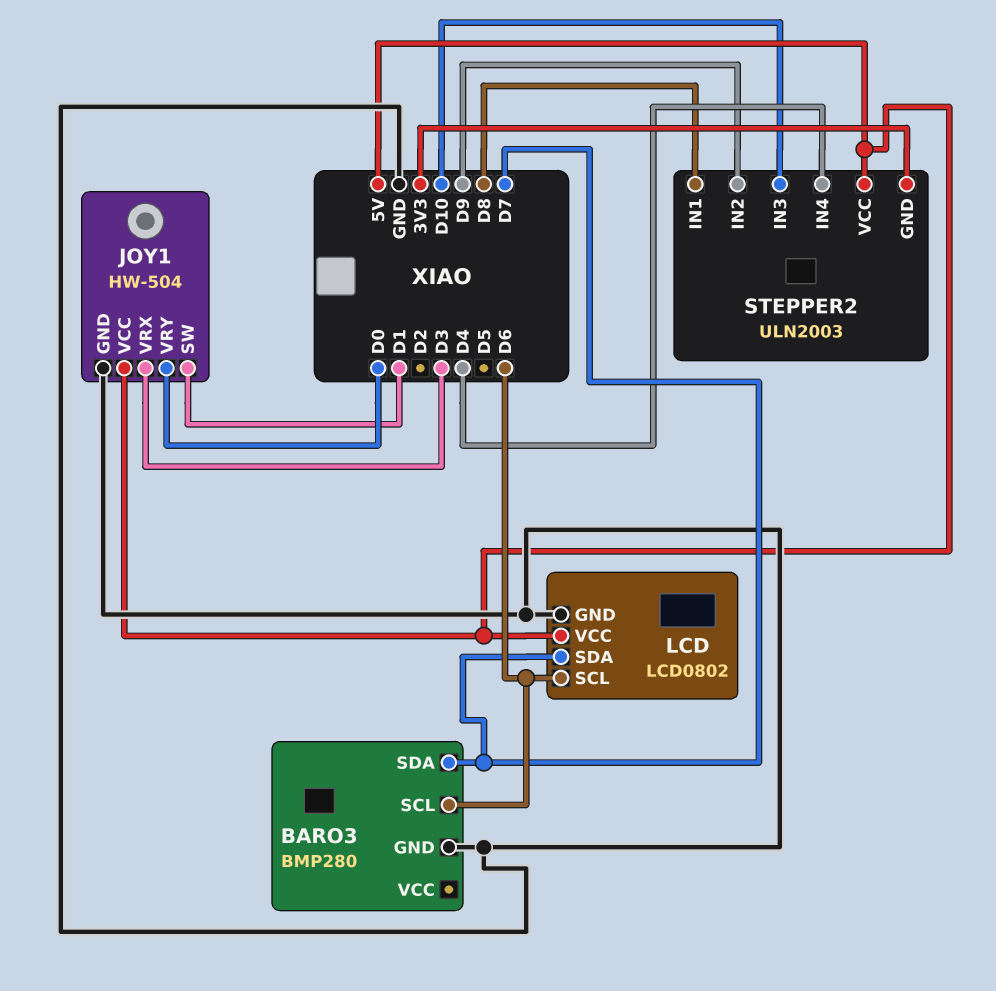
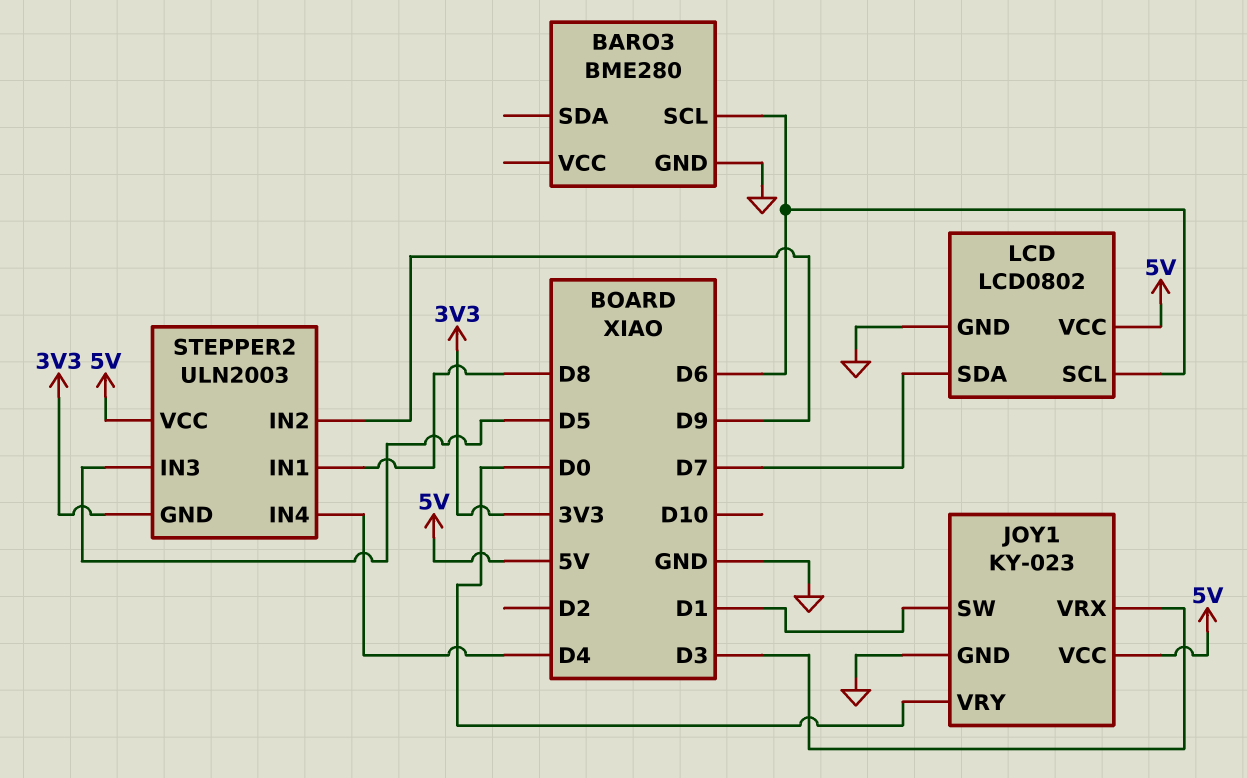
BARO3: BMP280 -> BME280
BARO3 pin SDA: D7 -> none
JOY1: HW-504 -> KY-023
STEPPER2 pin IN3: D10 -> D5

